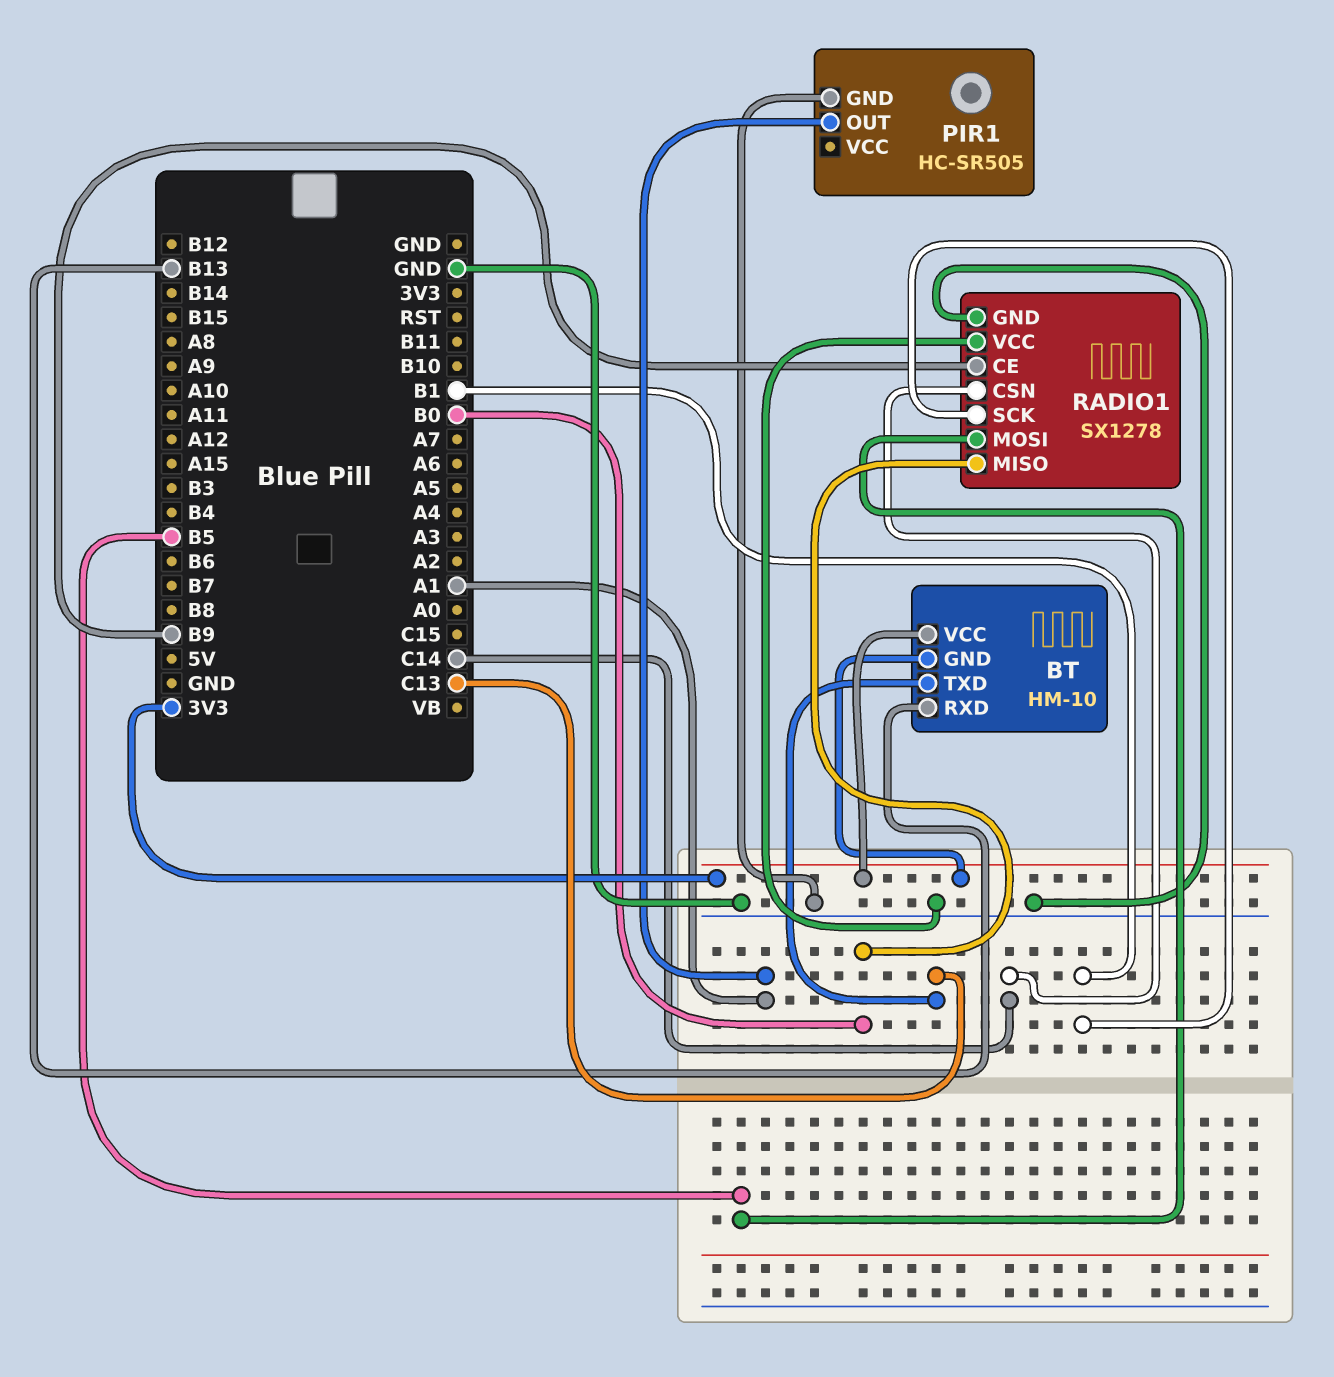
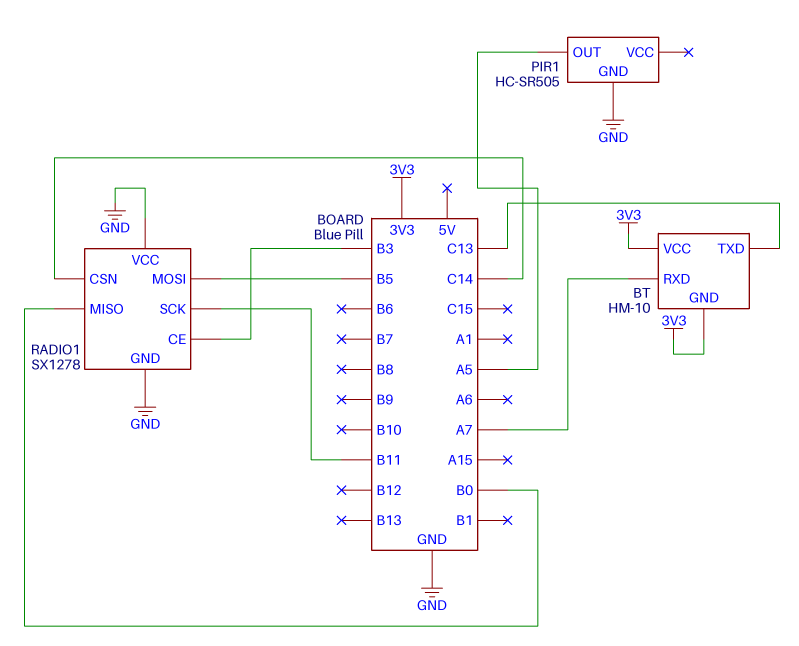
BT pin RXD: B13 -> A7
PIR1 pin OUT: A1 -> A5
RADIO1 pin CE: B9 -> B3
RADIO1 pin SCK: B1 -> B11

